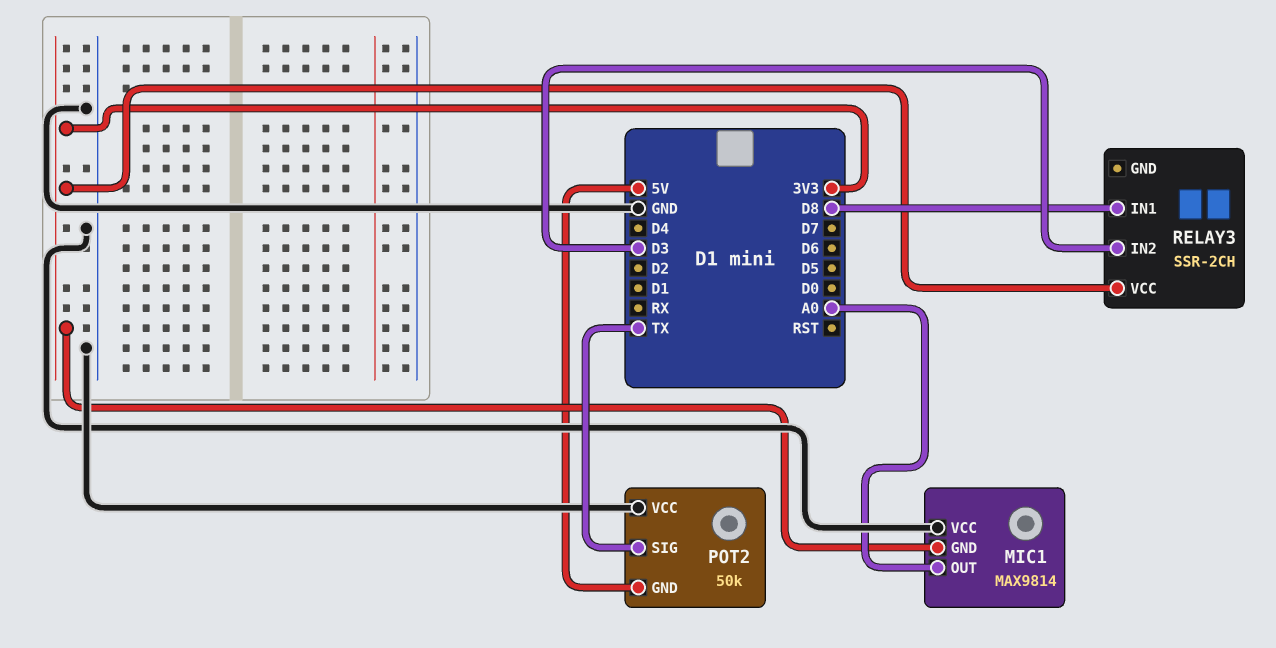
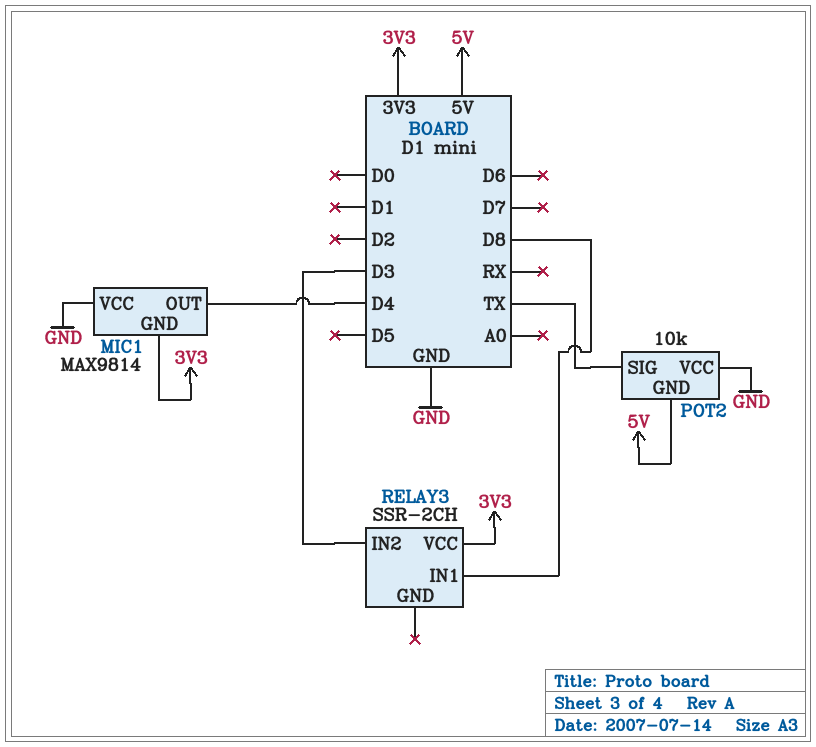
MIC1 pin OUT: A0 -> D4
POT2: 50k -> 10k

